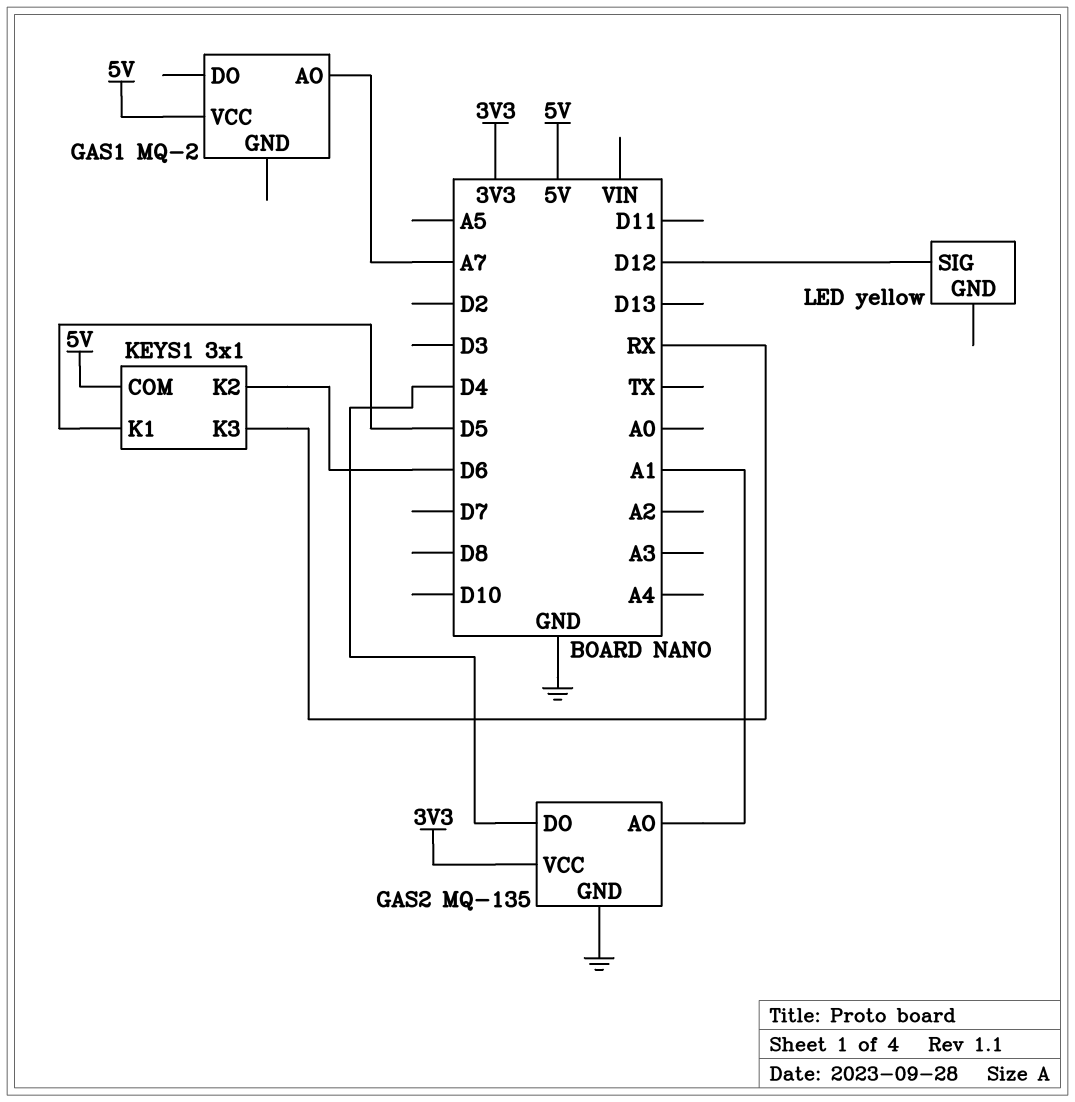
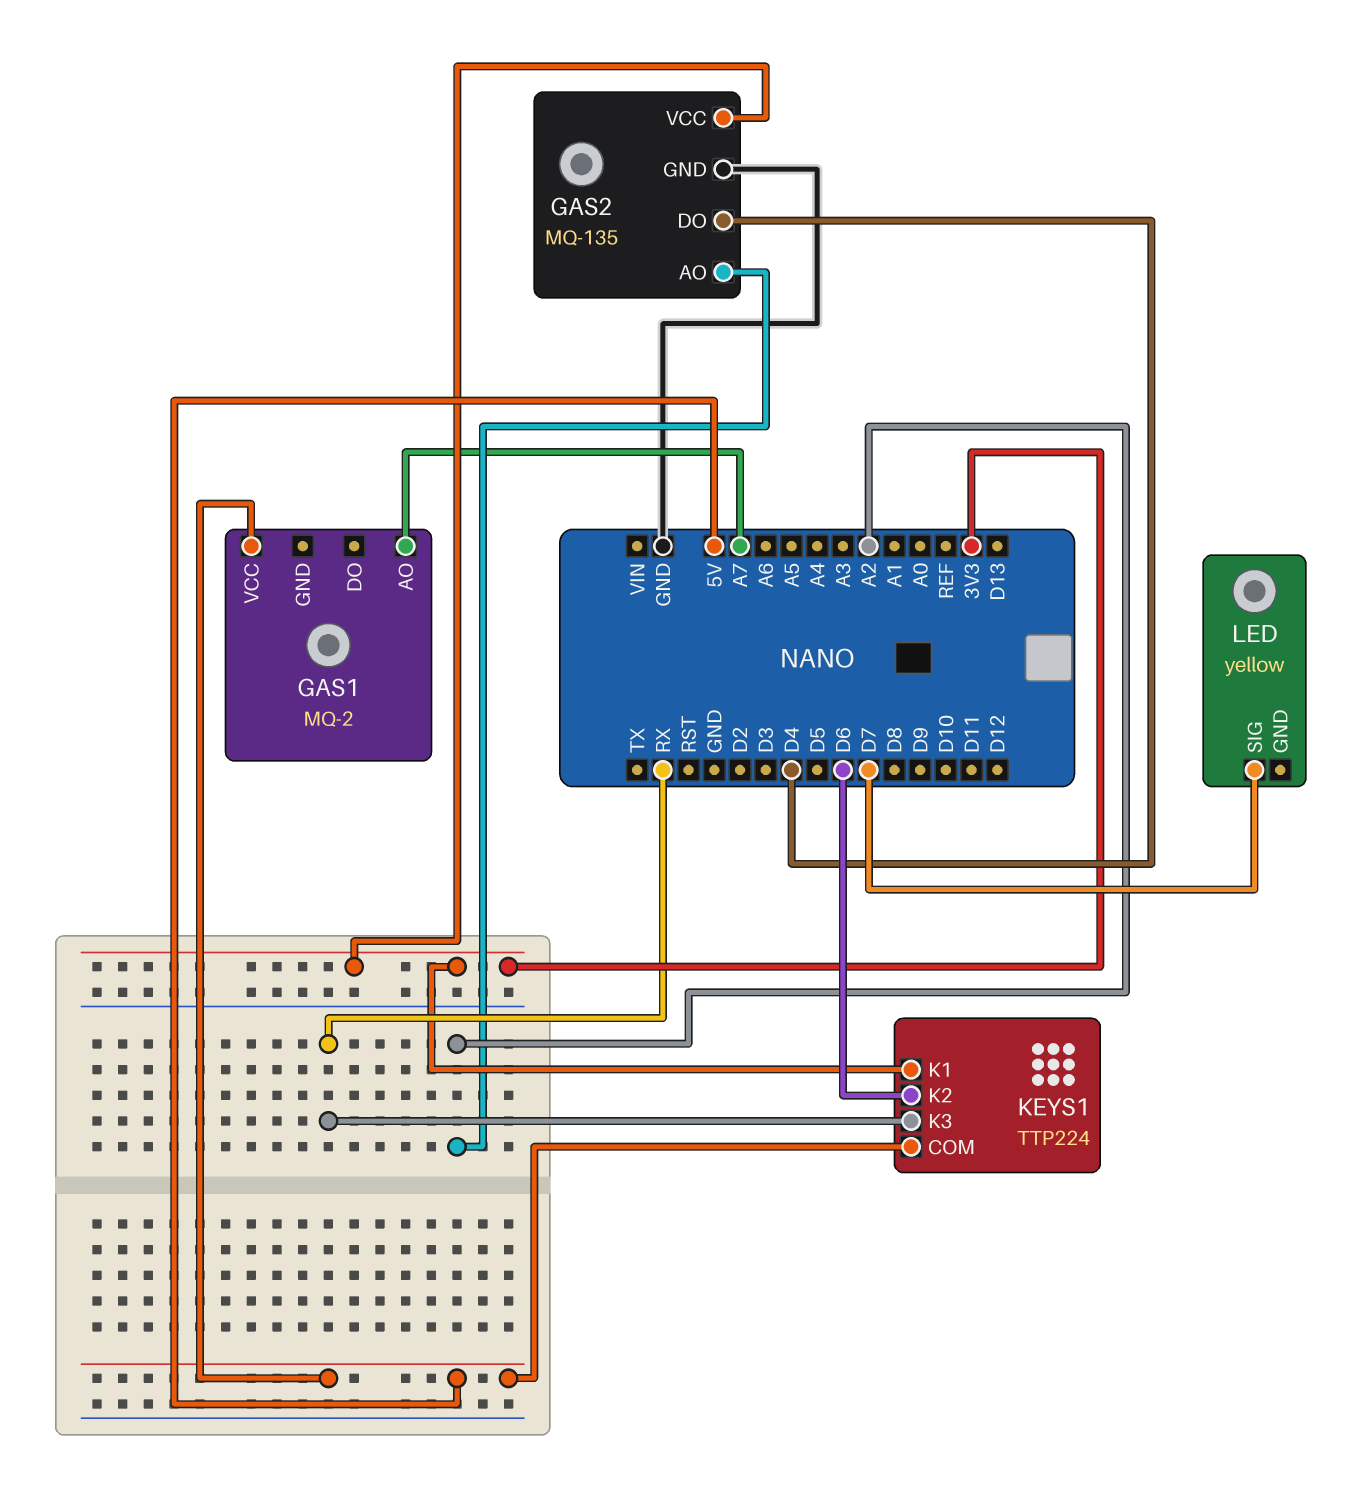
GAS2 pin AO: A1 -> A2
KEYS1: 3x1 -> TTP224
KEYS1 pin K1: D5 -> 3V3
LED pin SIG: D12 -> D7

